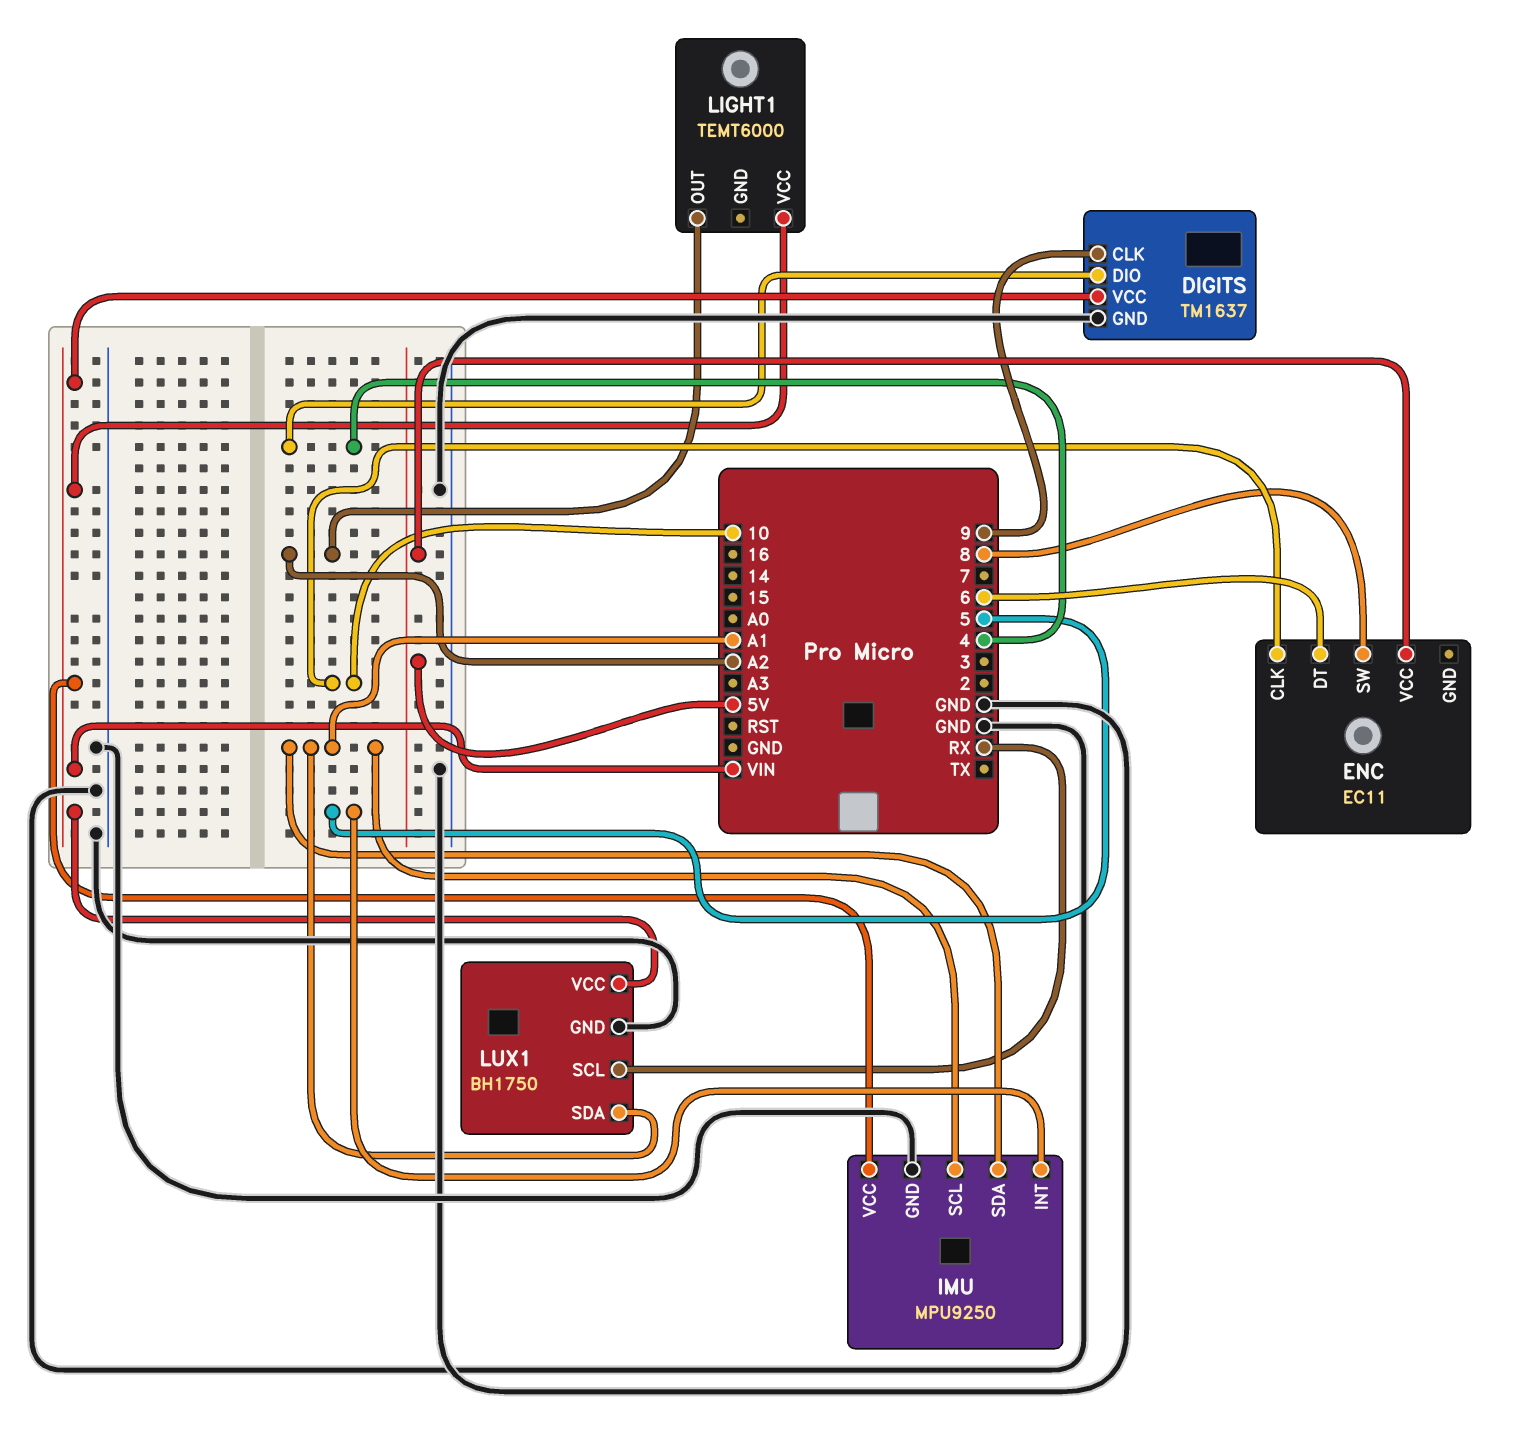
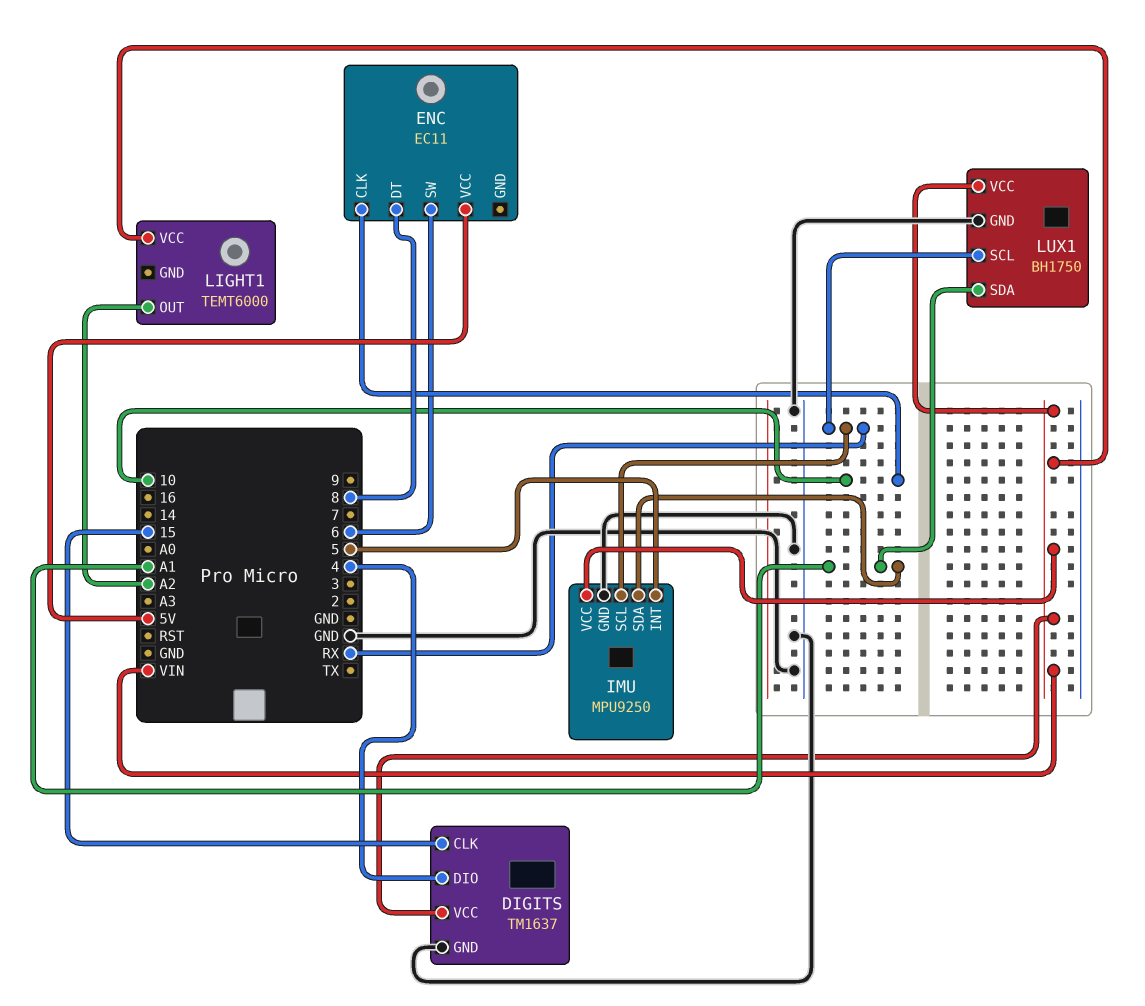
DIGITS pin CLK: 9 -> 15
ENC pin DT: 6 -> 8
ENC pin SW: 8 -> 6
IMU pin SCL: A1 -> RX

